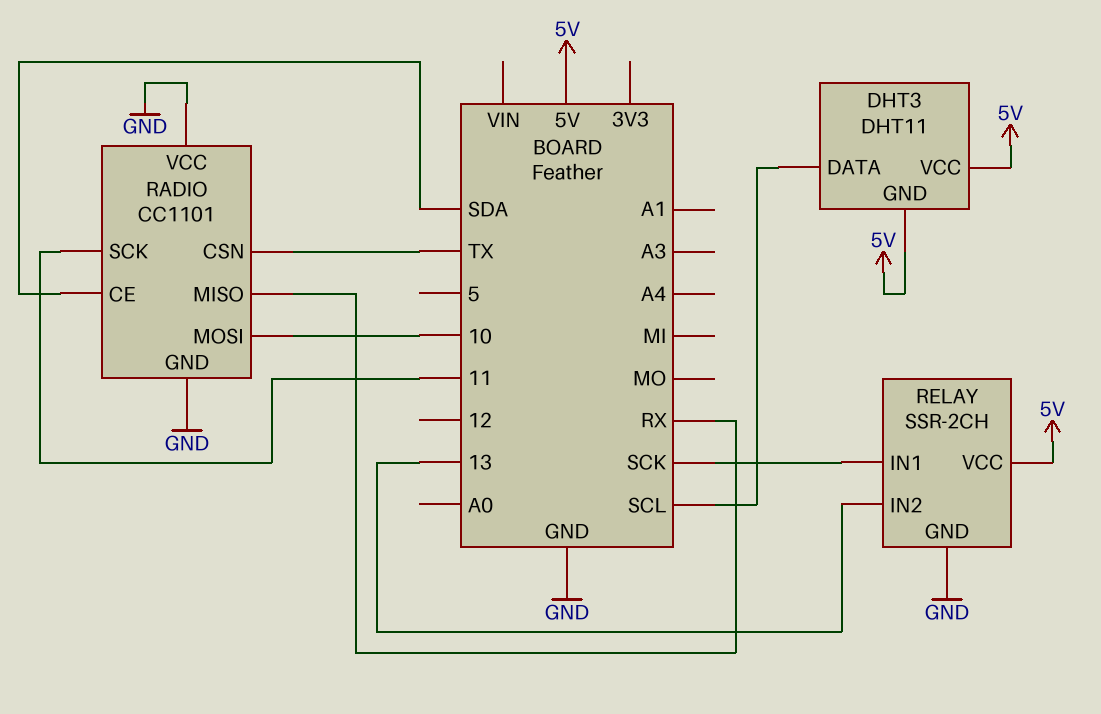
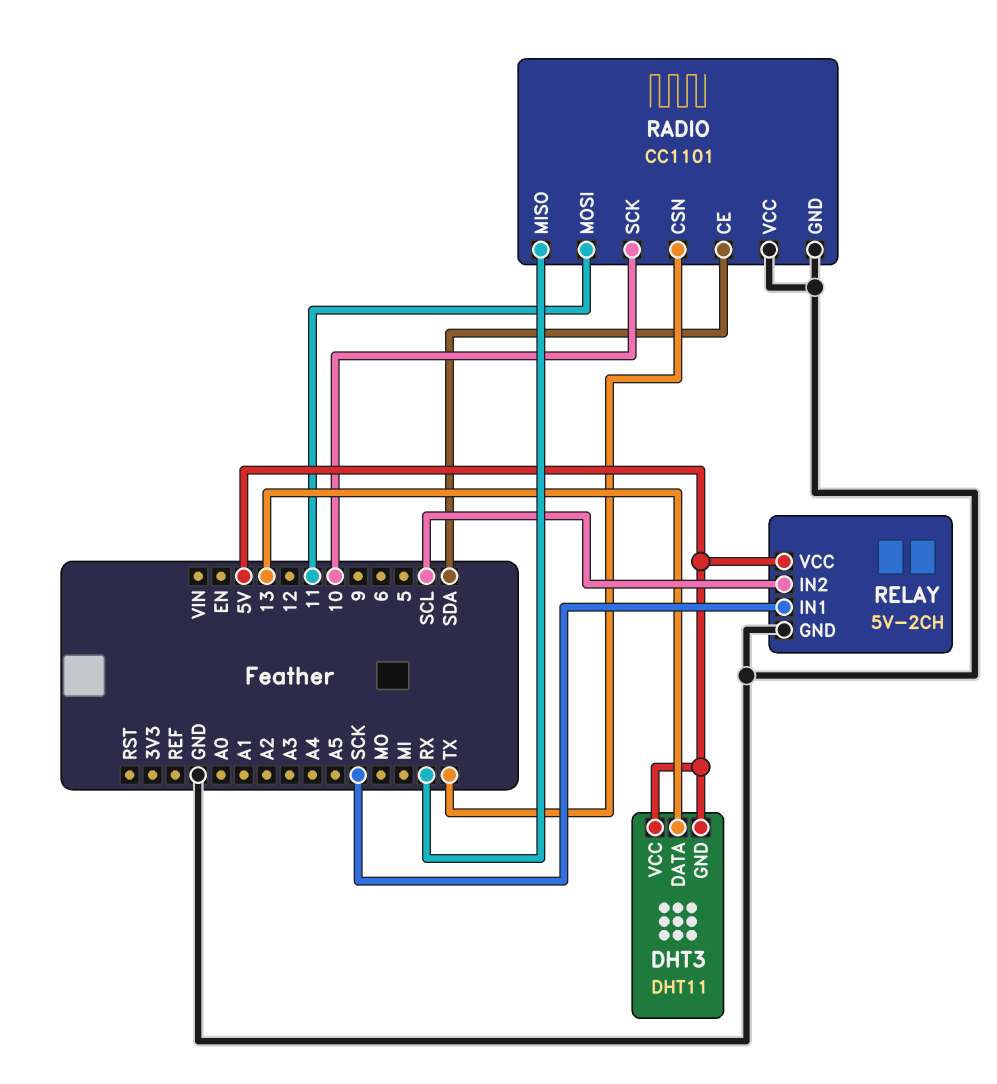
DHT3 pin DATA: SCL -> 13
RADIO pin MOSI: 10 -> 11
RADIO pin SCK: 11 -> 10
RELAY: SSR-2CH -> 5V-2CH
RELAY pin IN2: 13 -> SCL

